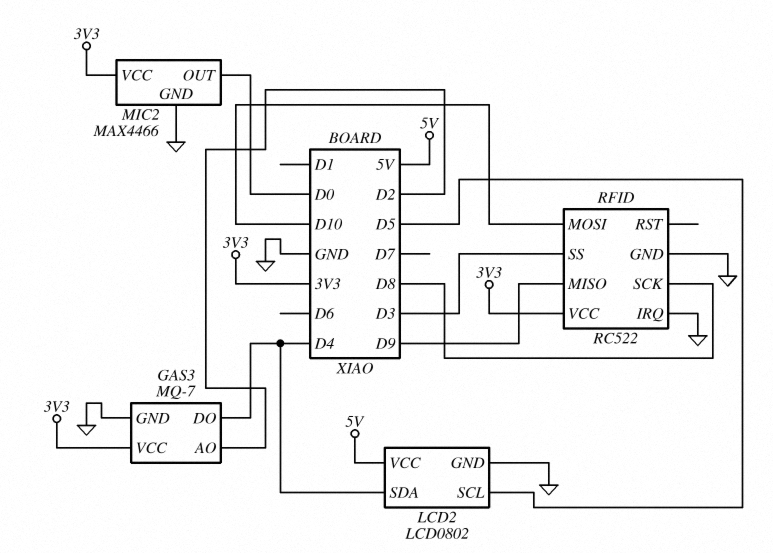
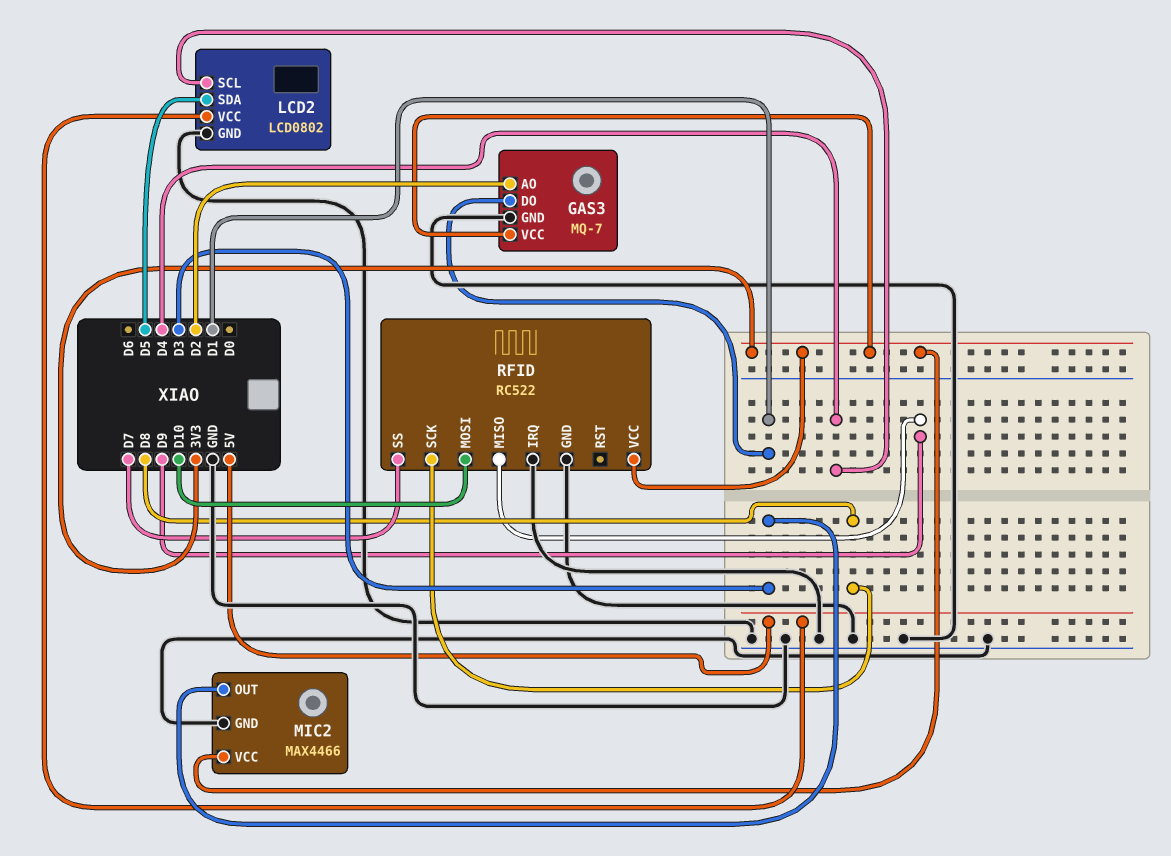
GAS3 pin DO: D4 -> D1
LCD2 pin SCL: D5 -> D4
LCD2 pin SDA: D4 -> D5
MIC2 pin OUT: D0 -> D3
RFID pin SS: D3 -> D7

